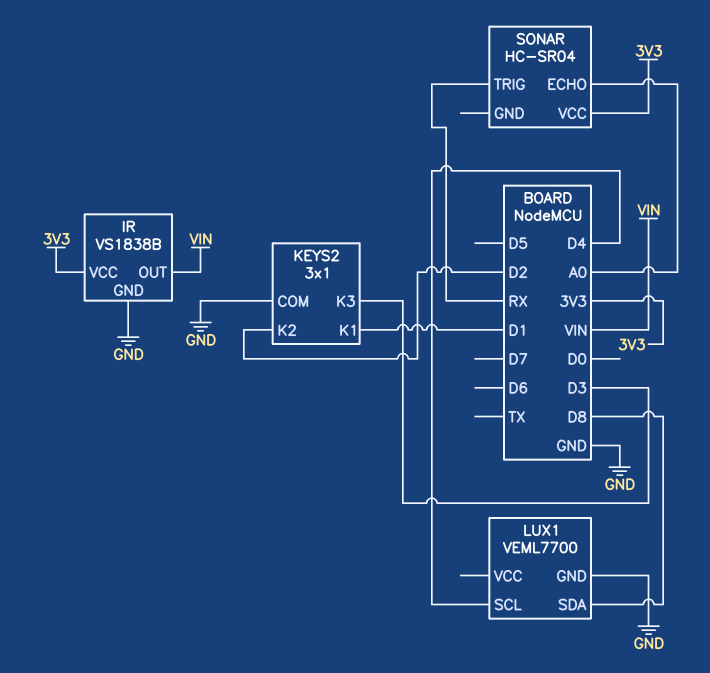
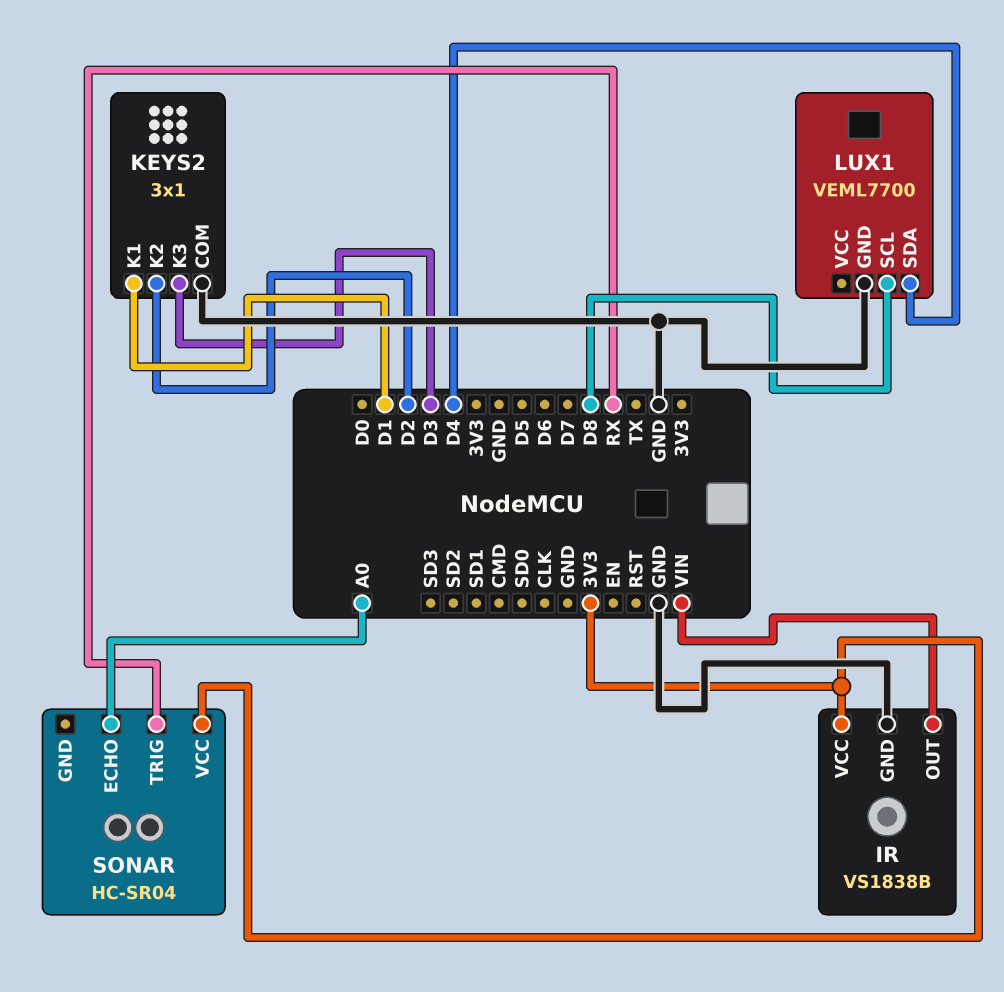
LUX1 pin SCL: D4 -> D8
LUX1 pin SDA: D8 -> D4

